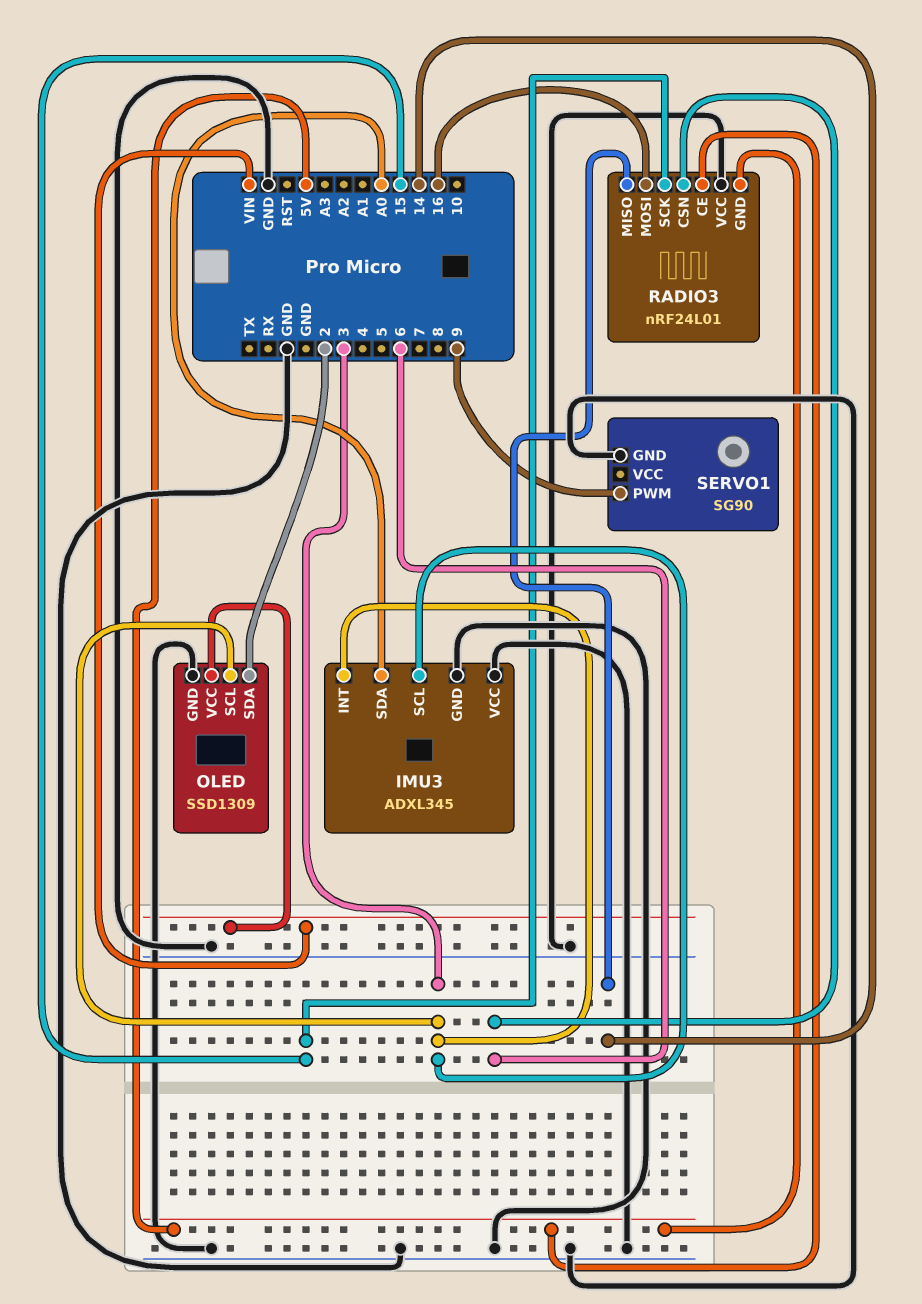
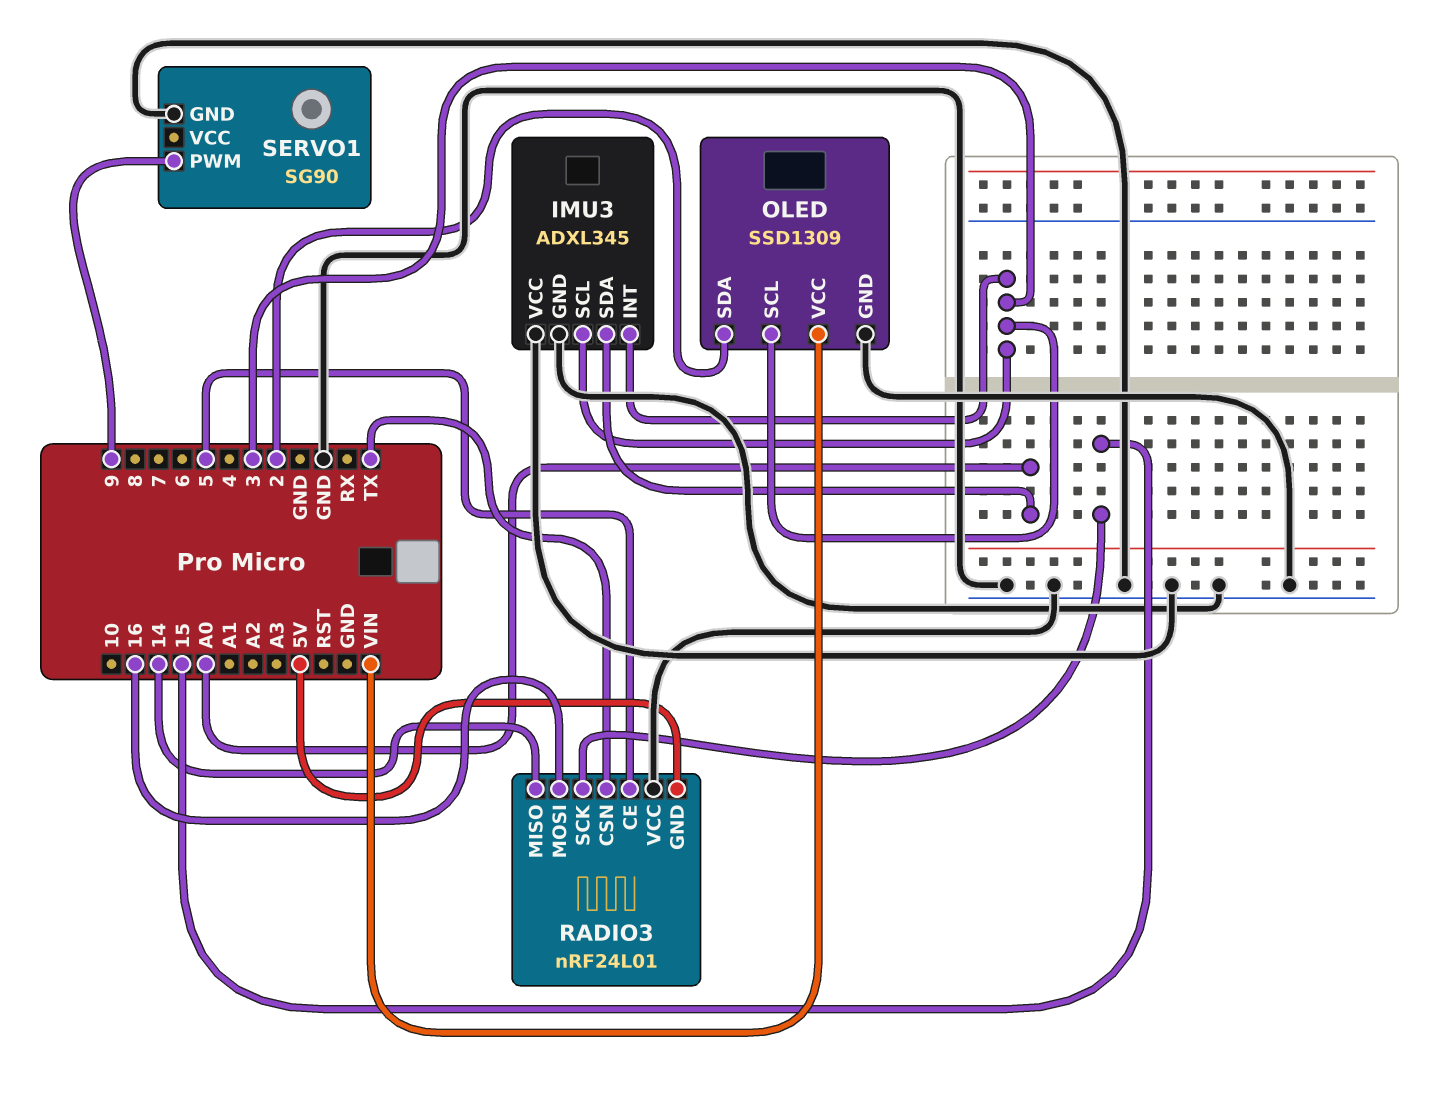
RADIO3 pin CE: 5V -> 5
RADIO3 pin CSN: 6 -> TX

